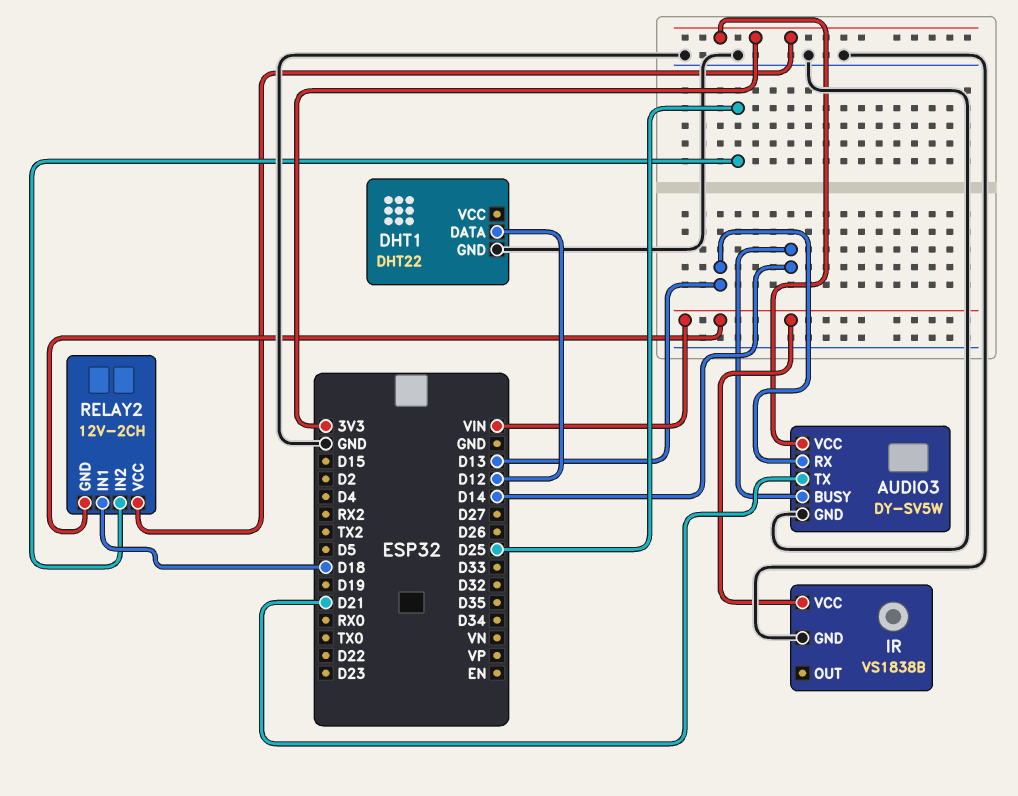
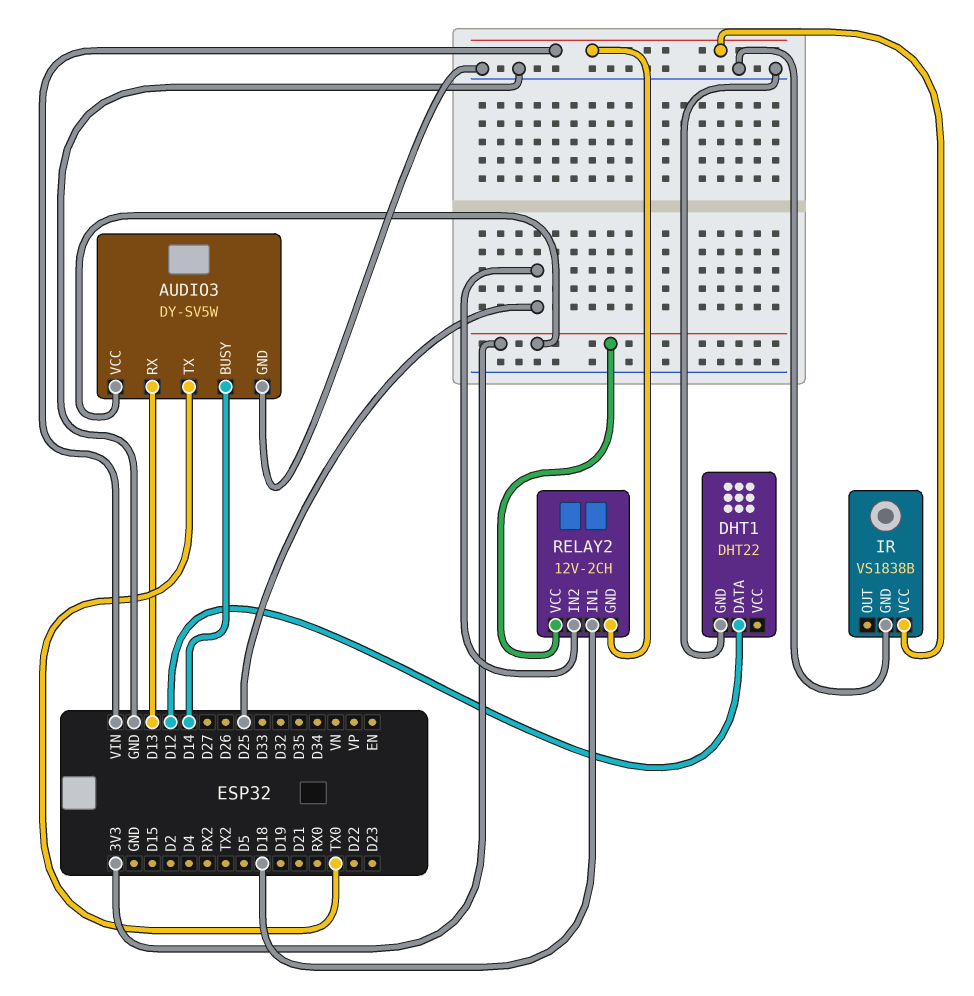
AUDIO3 pin TX: D21 -> TX0

